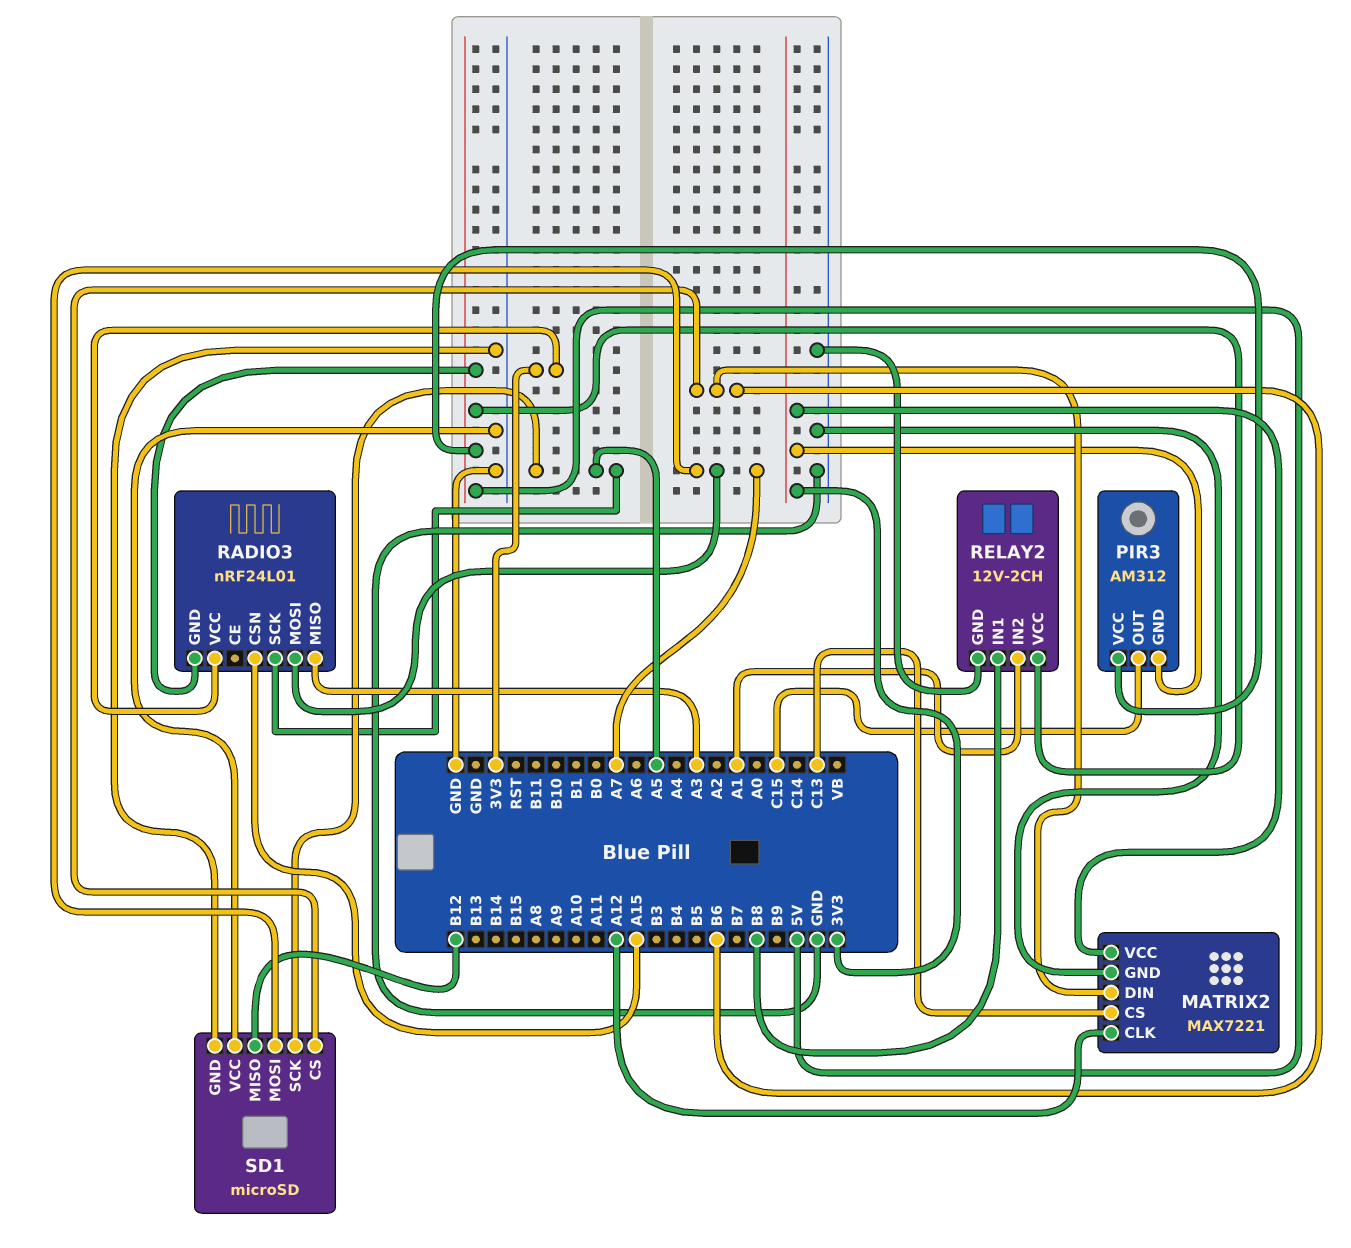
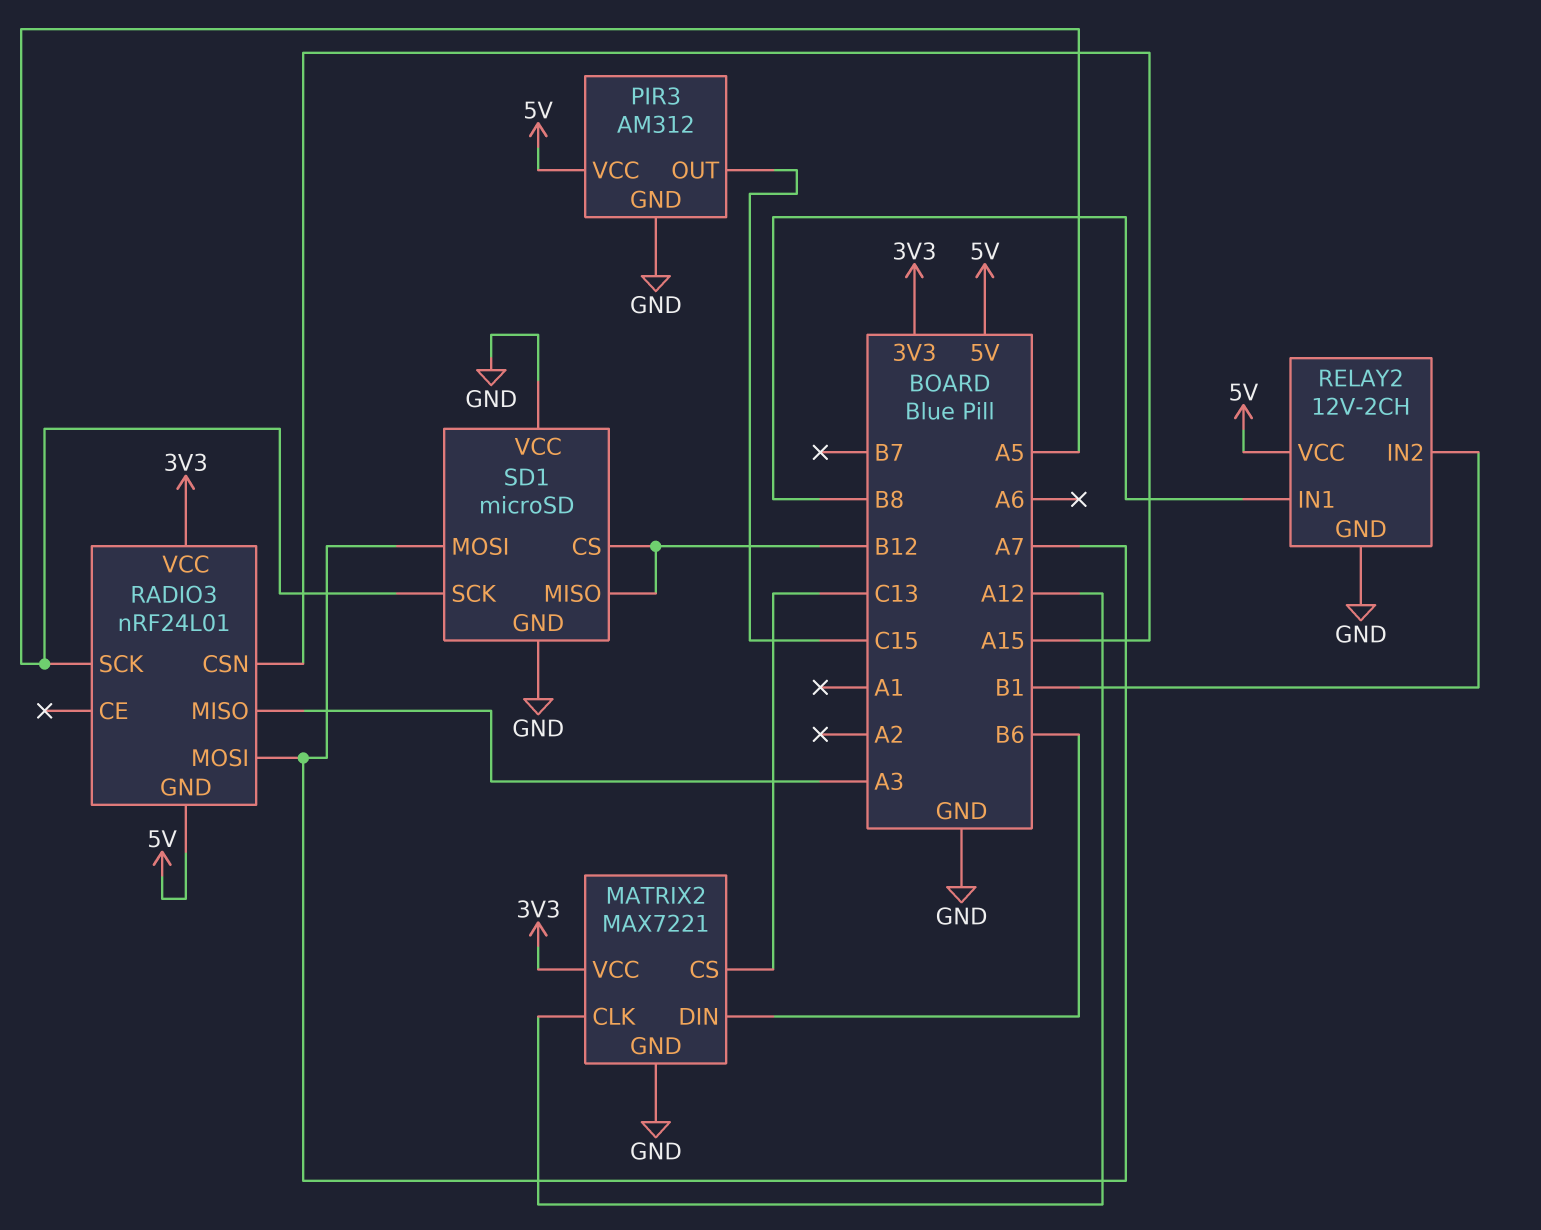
PIR3 pin GND: 3V3 -> GND
RELAY2 pin IN2: A1 -> B1
SD1 pin CS: B6 -> B12

